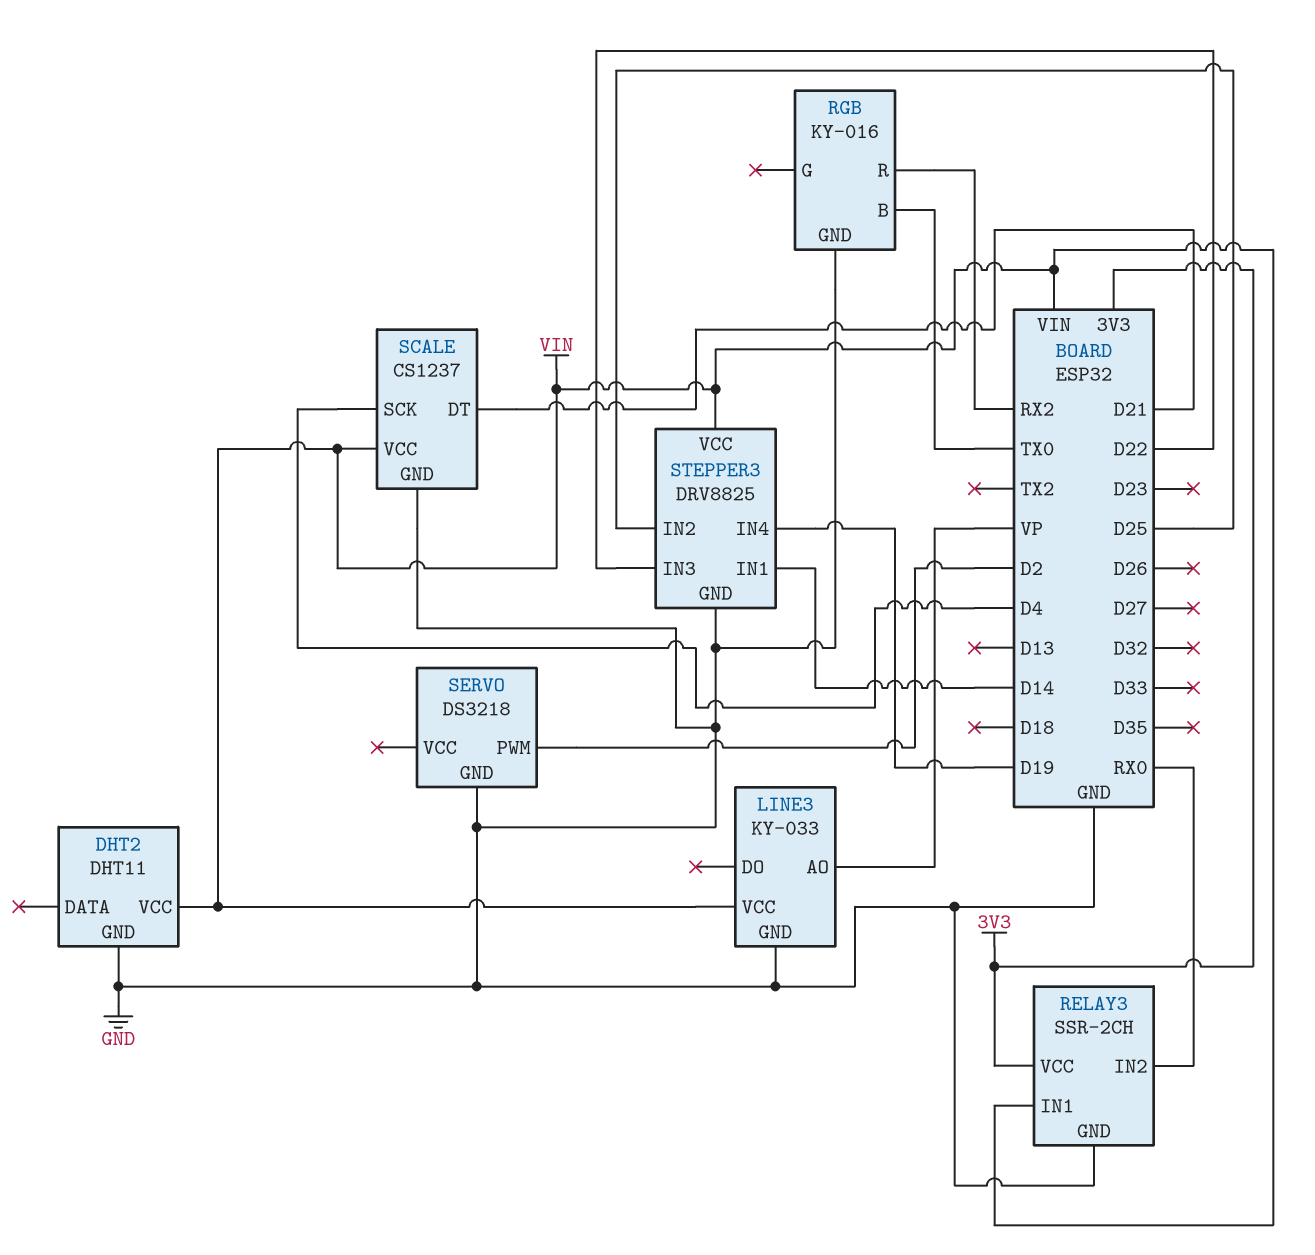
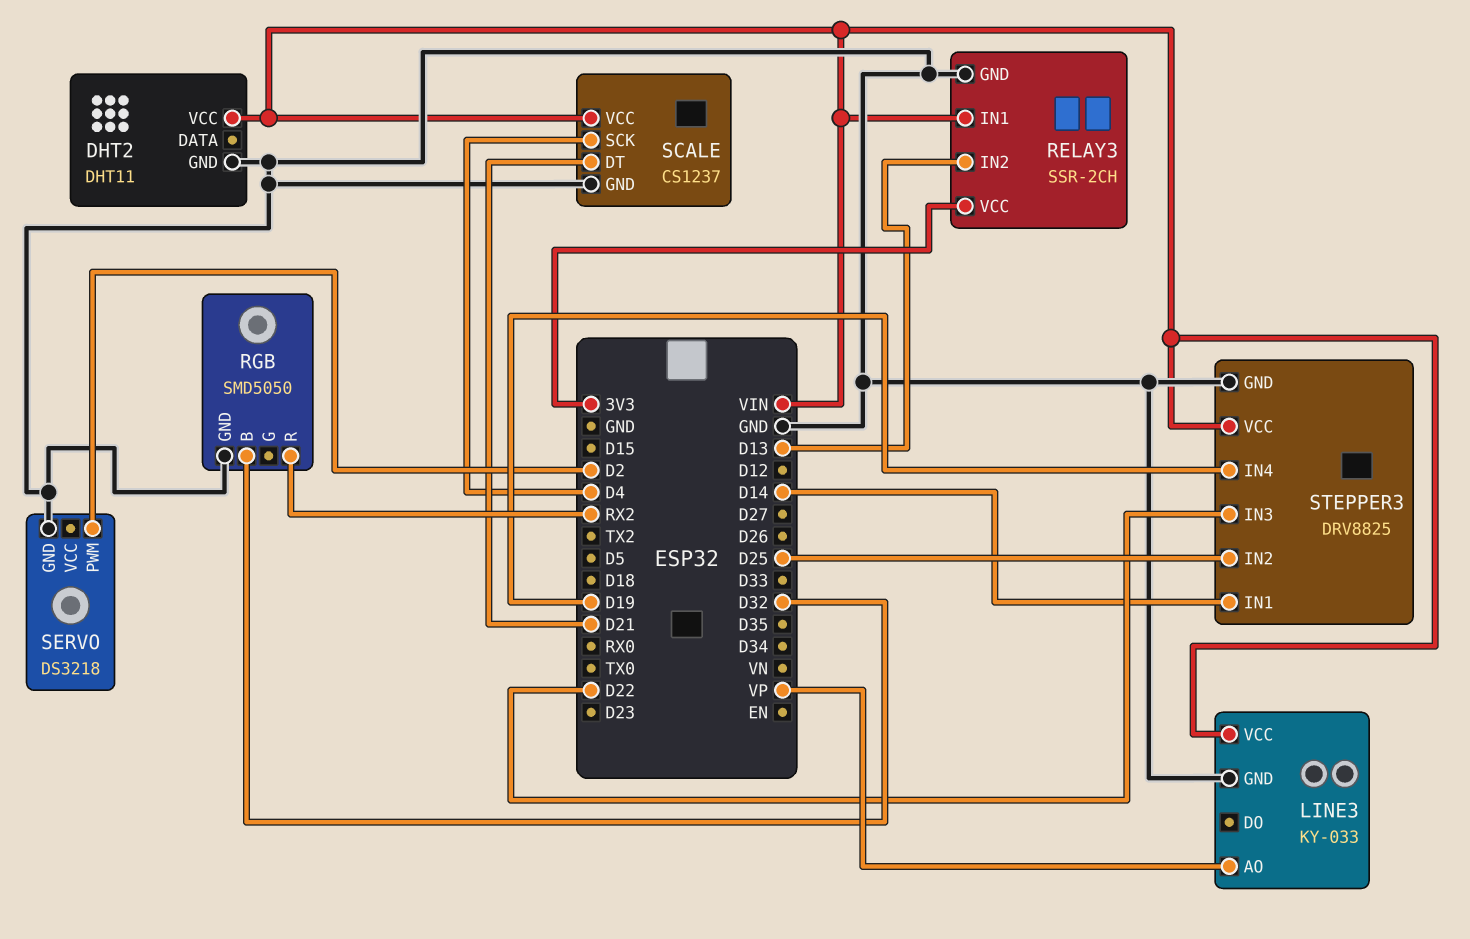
RELAY3 pin IN2: RX0 -> D13
RGB: KY-016 -> SMD5050
RGB pin B: TX0 -> D32

